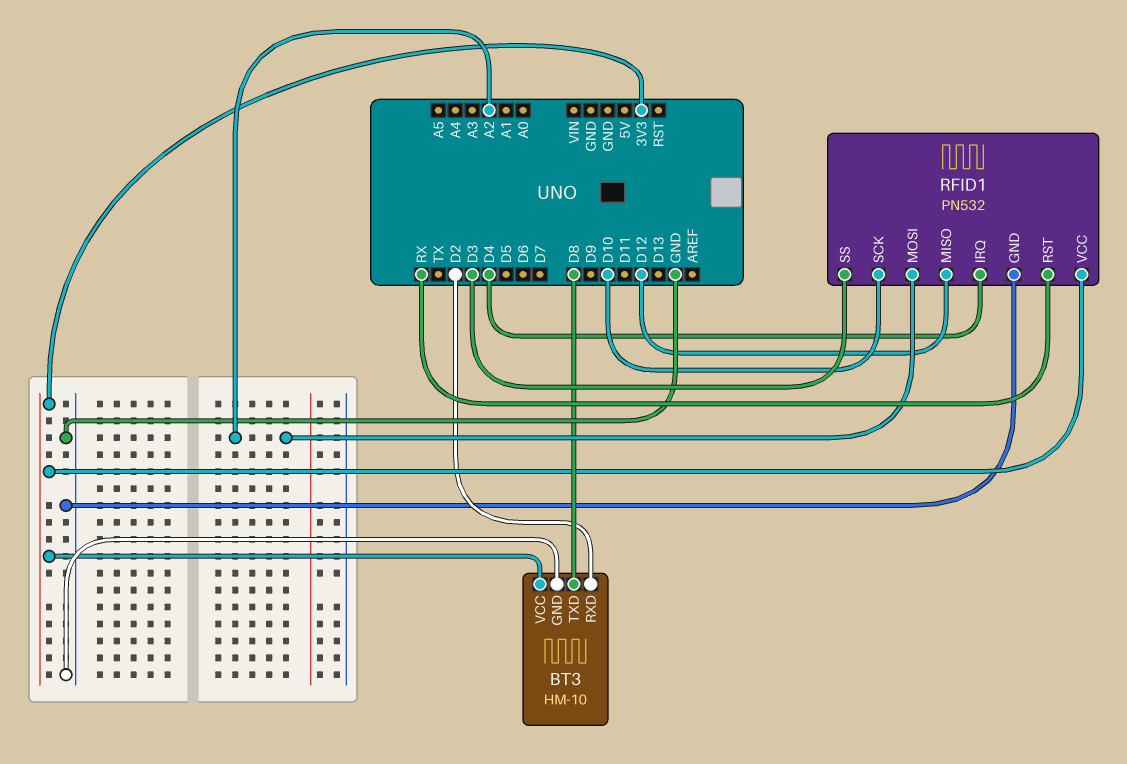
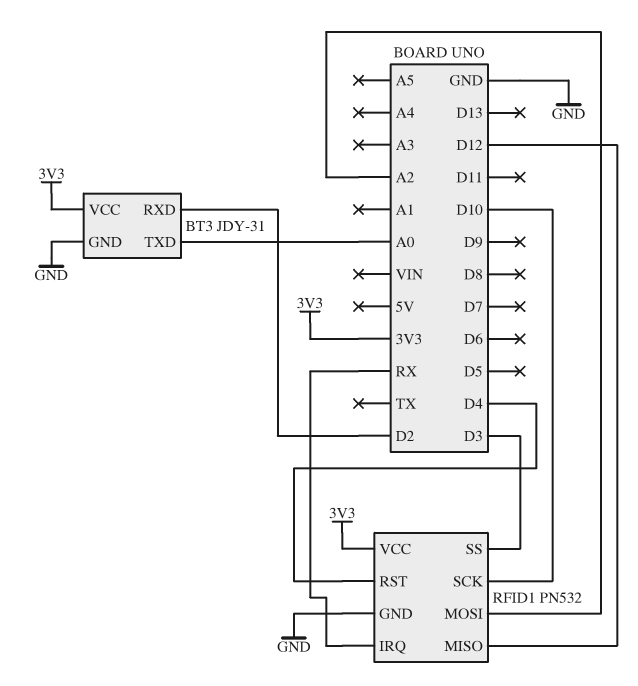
BT3: HM-10 -> JDY-31
BT3 pin TXD: D8 -> A0
RFID1 pin IRQ: D4 -> RX
RFID1 pin RST: RX -> D4

